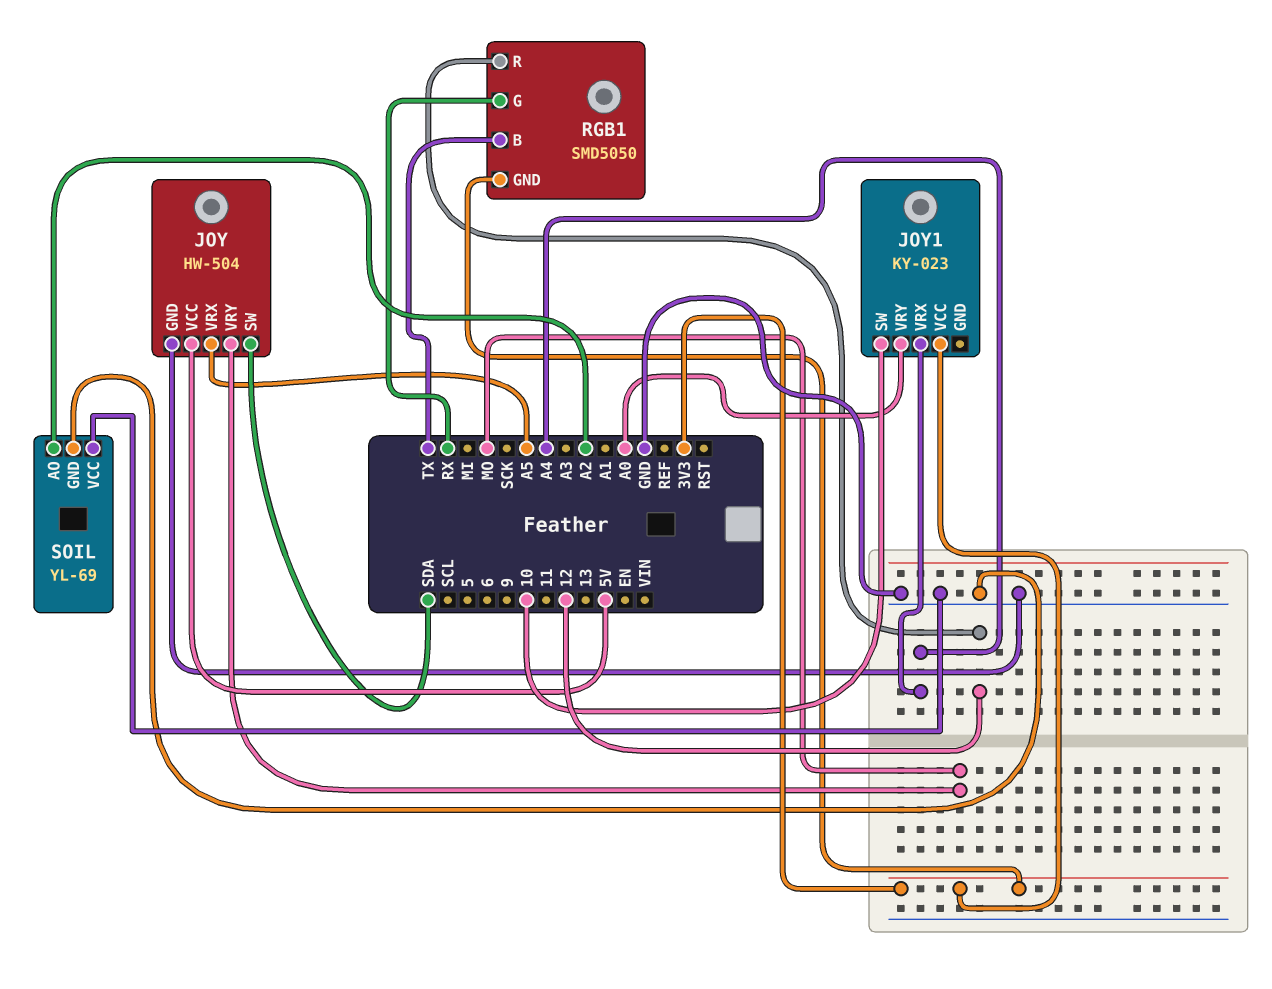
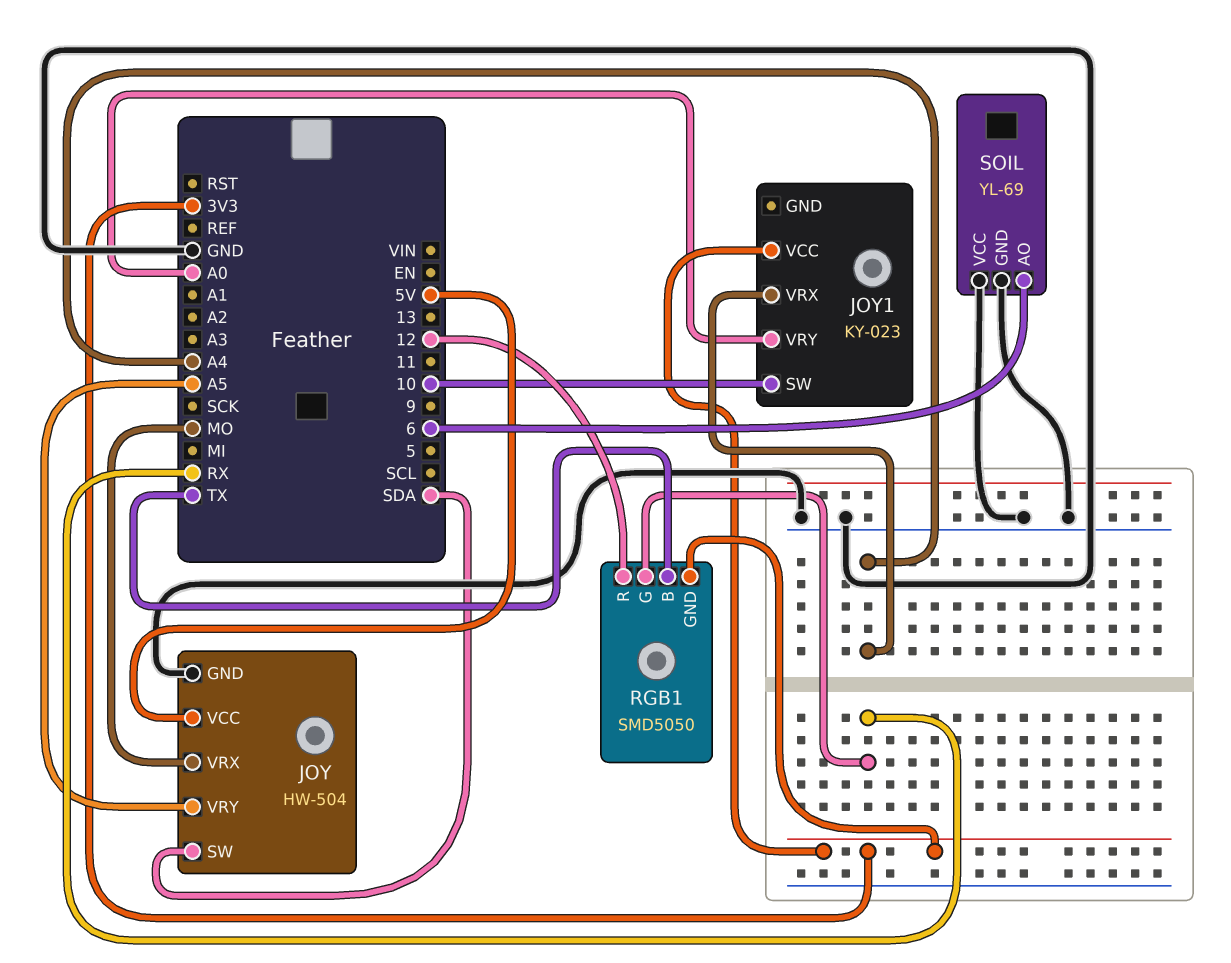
JOY pin VRX: A5 -> MO
JOY pin VRY: MO -> A5
SOIL pin AO: A2 -> 6

